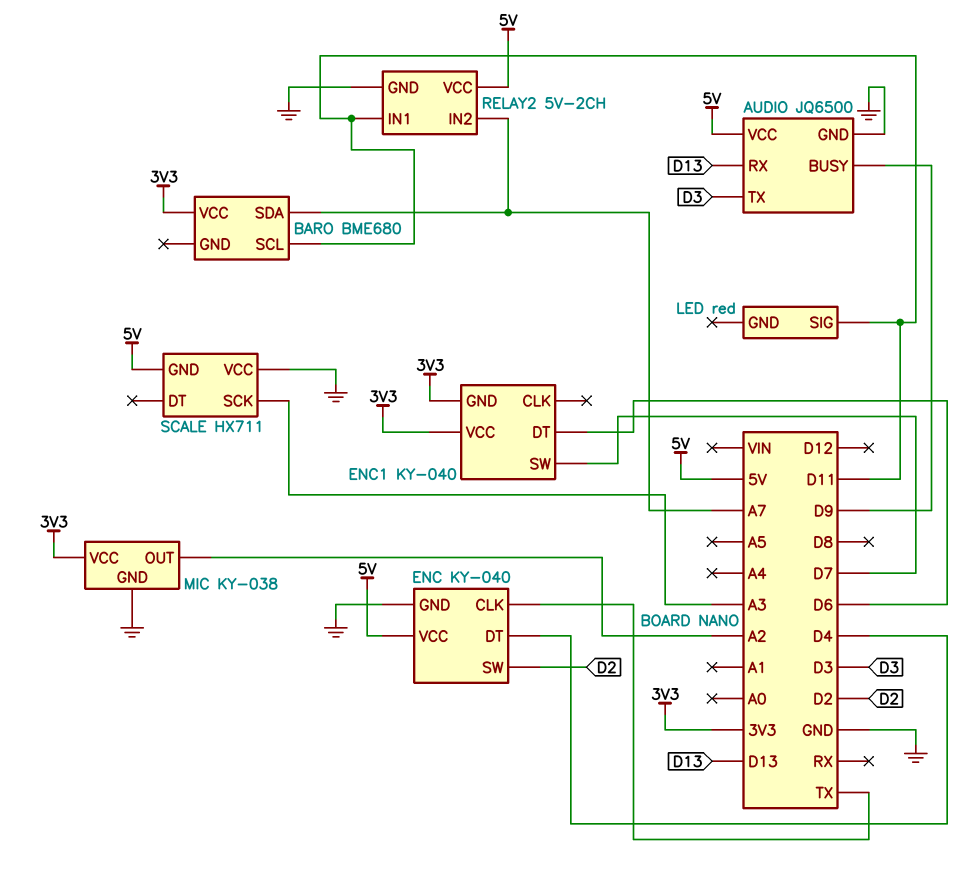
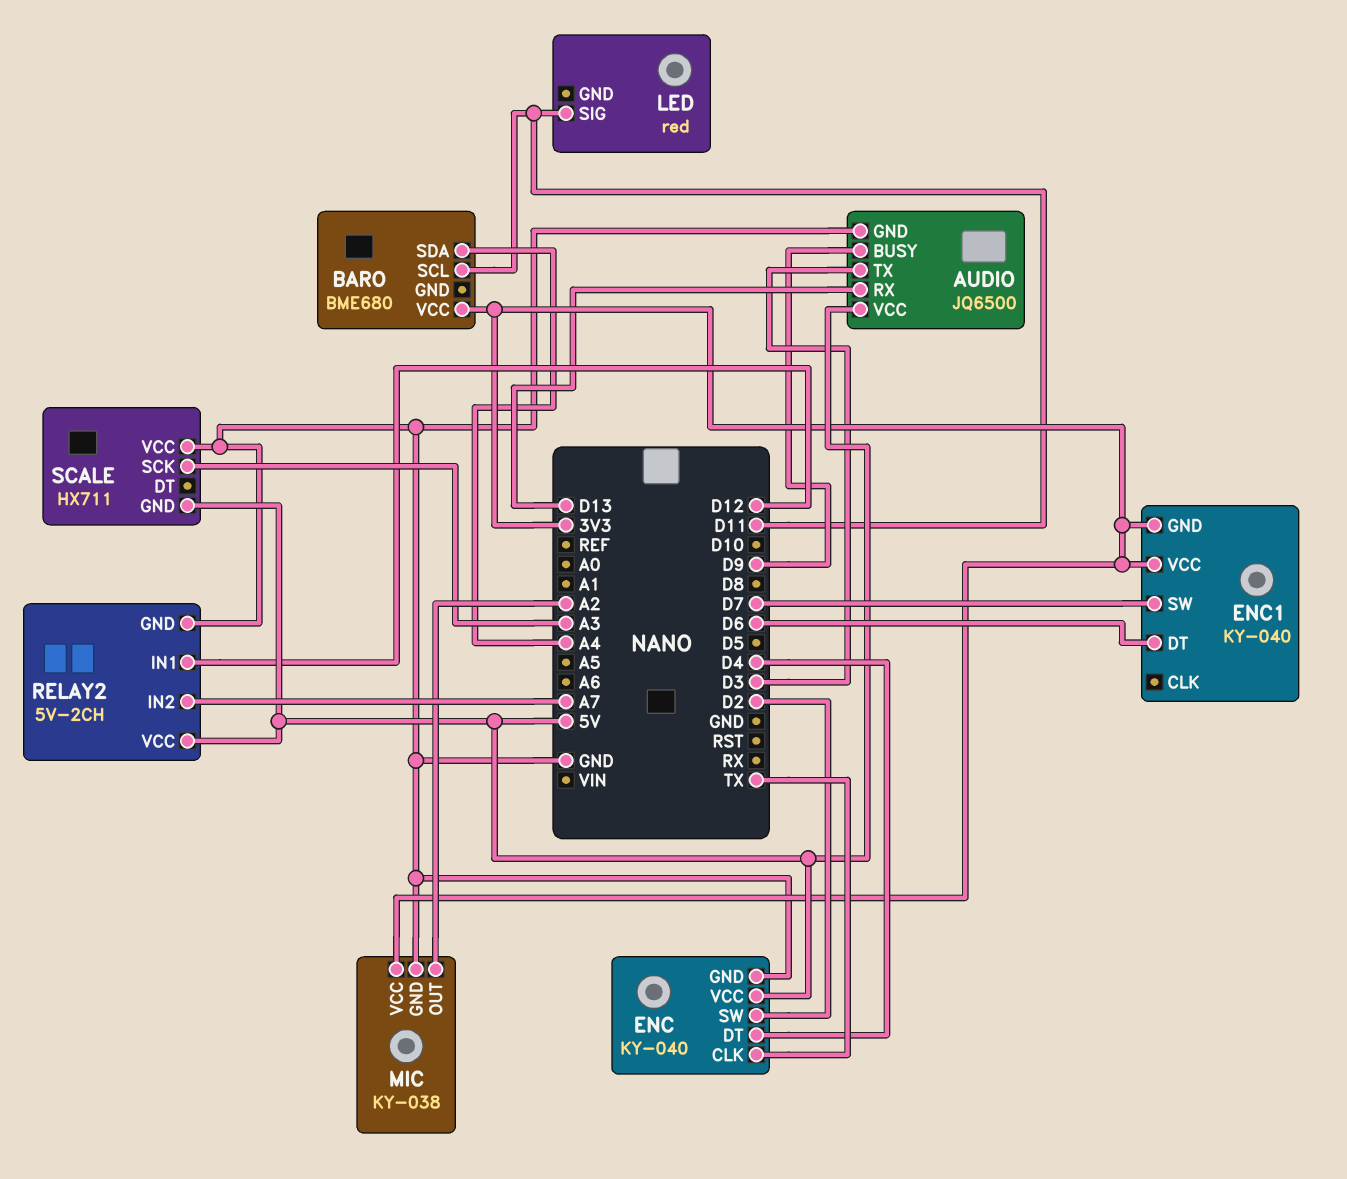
BARO pin SDA: A7 -> A4
RELAY2 pin IN1: D11 -> D12

